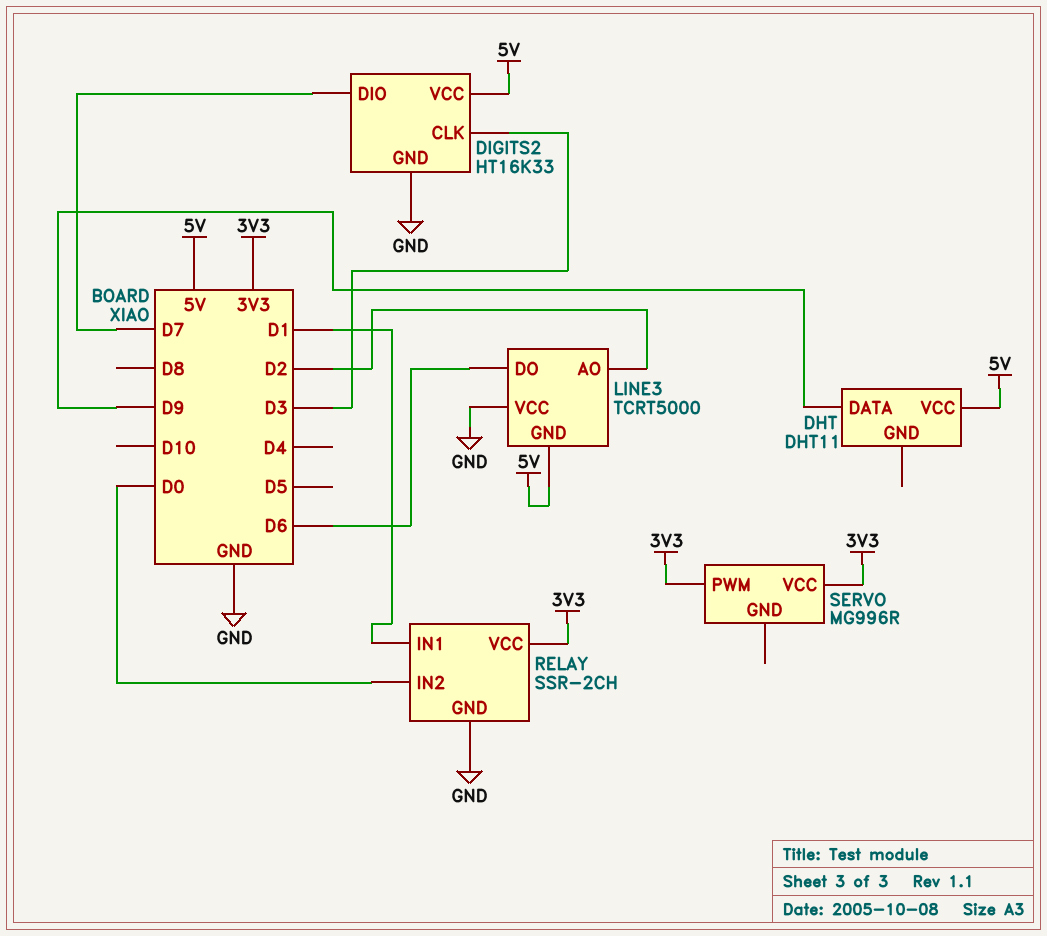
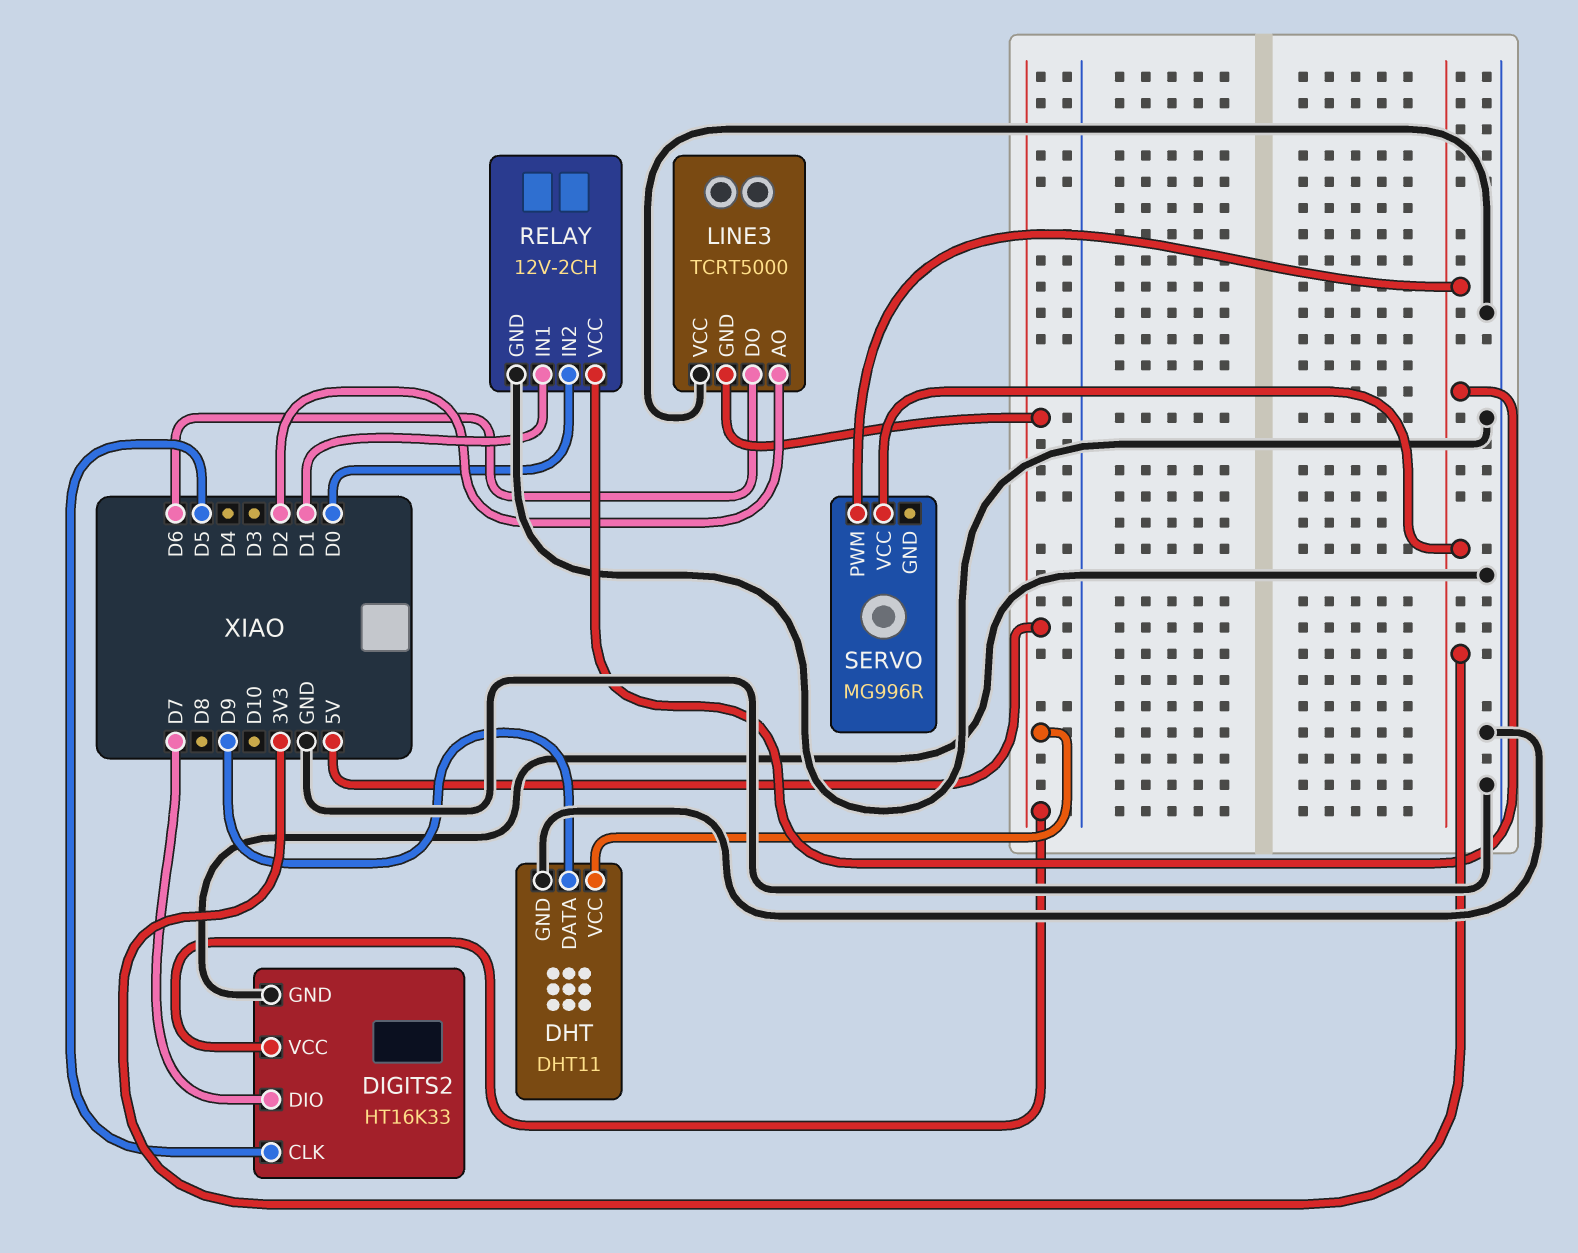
DHT pin GND: none -> GND
DIGITS2 pin CLK: D3 -> D5
RELAY: SSR-2CH -> 12V-2CH

